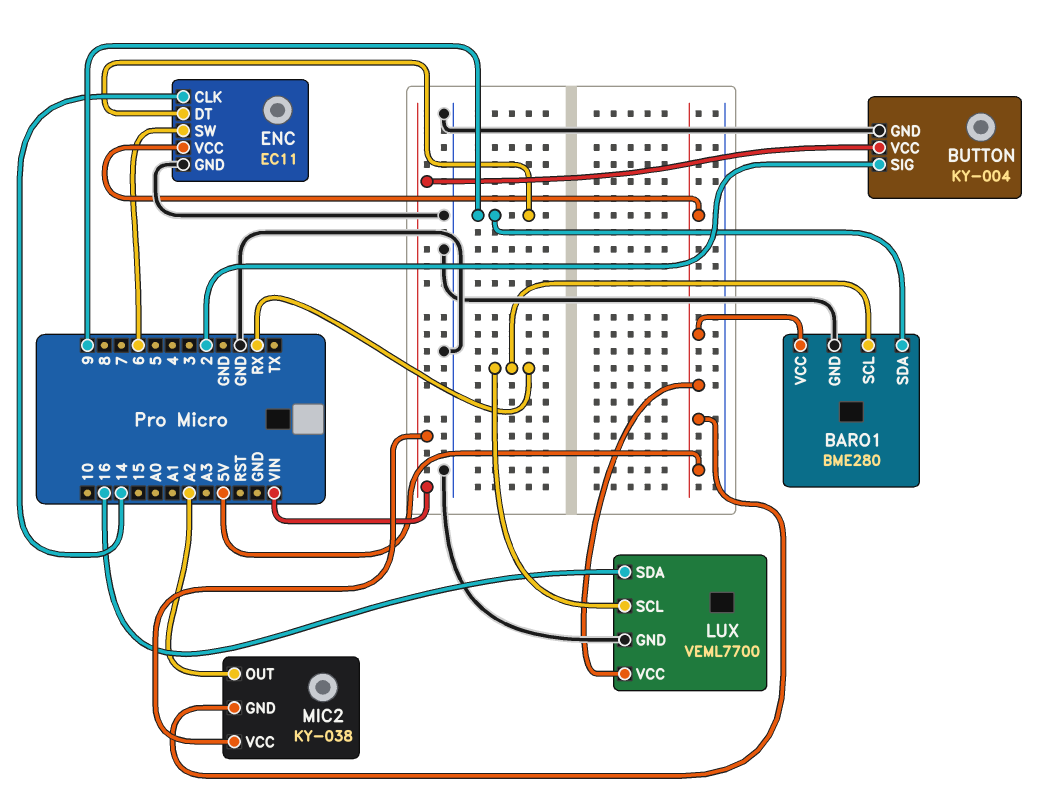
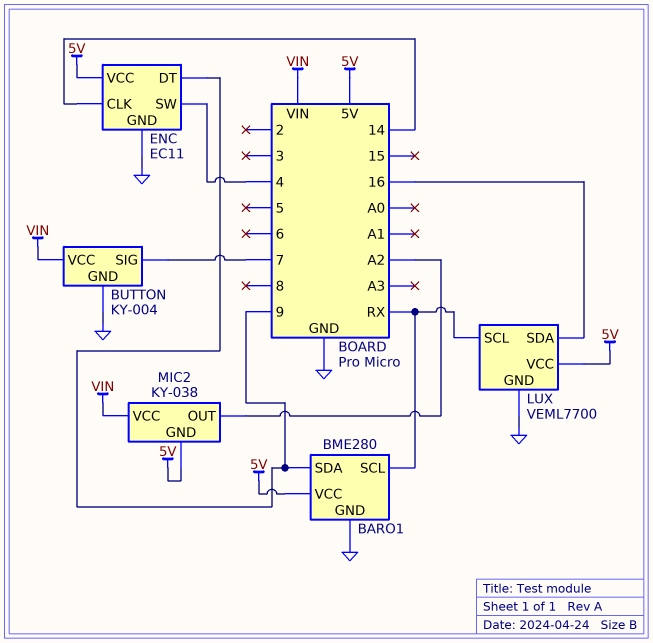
BUTTON pin SIG: 2 -> 7
ENC pin SW: 6 -> 4

